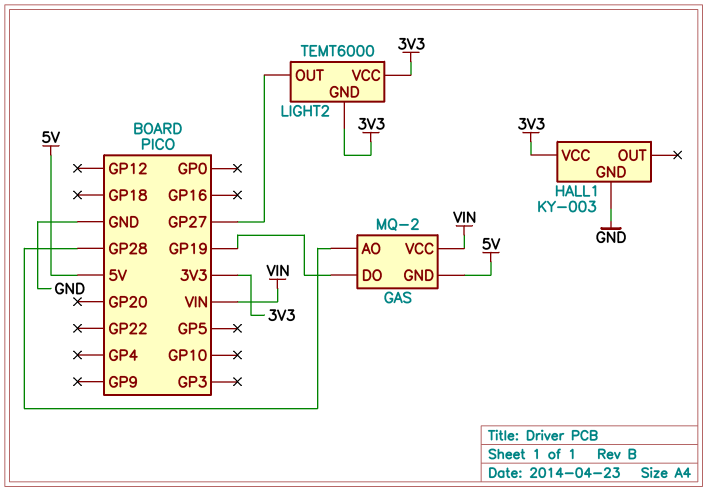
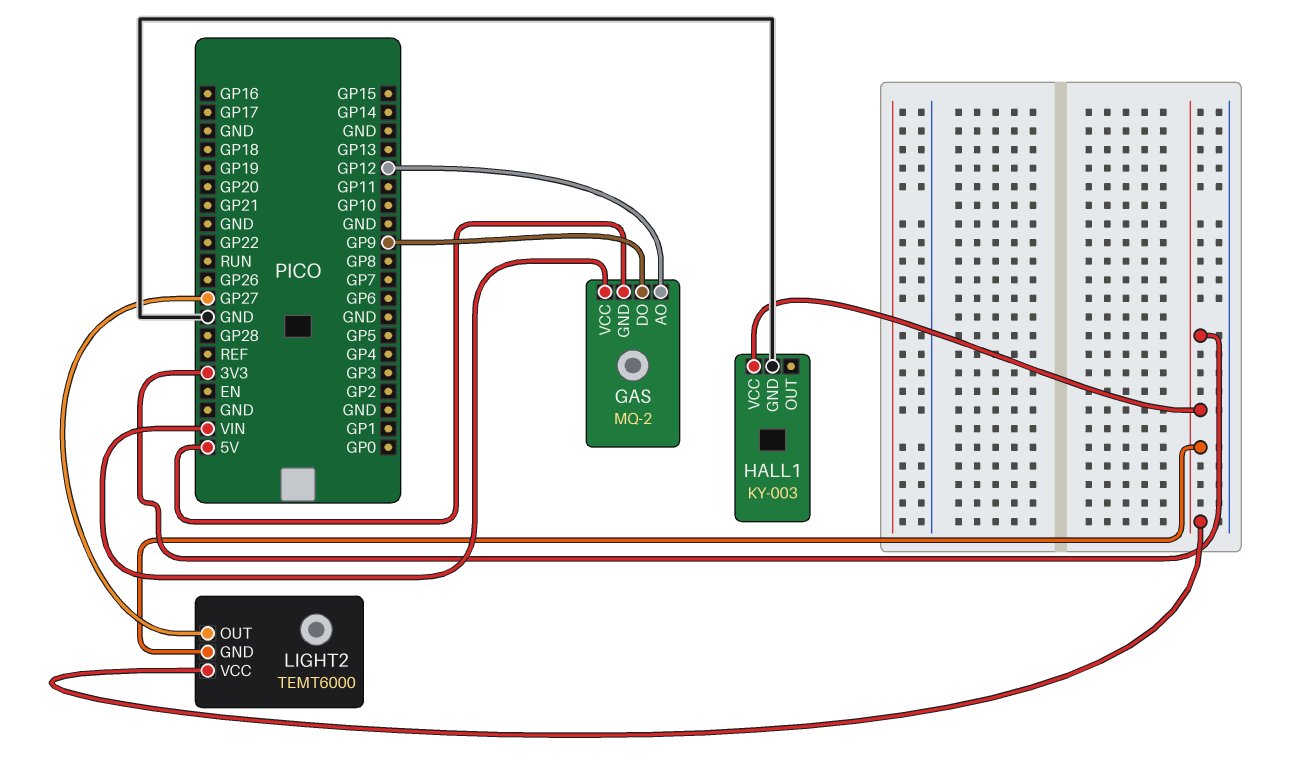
GAS pin AO: GP28 -> GP12
GAS pin DO: GP19 -> GP9

